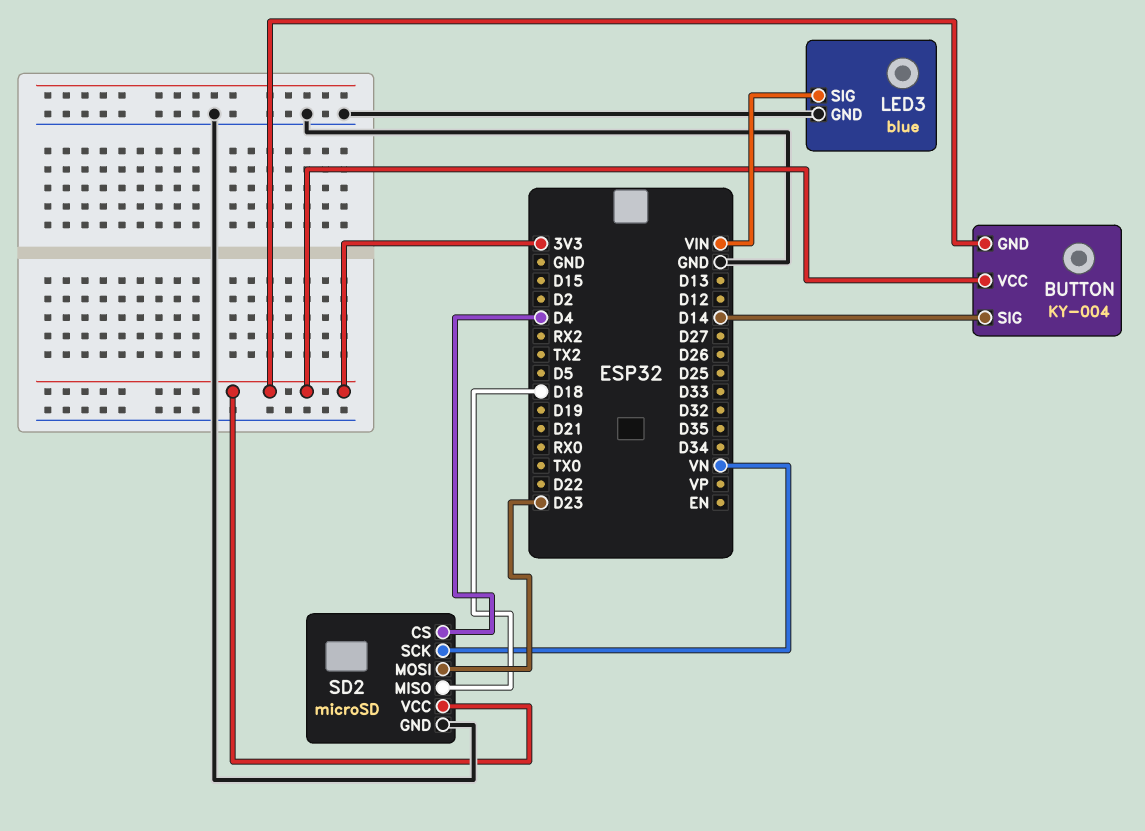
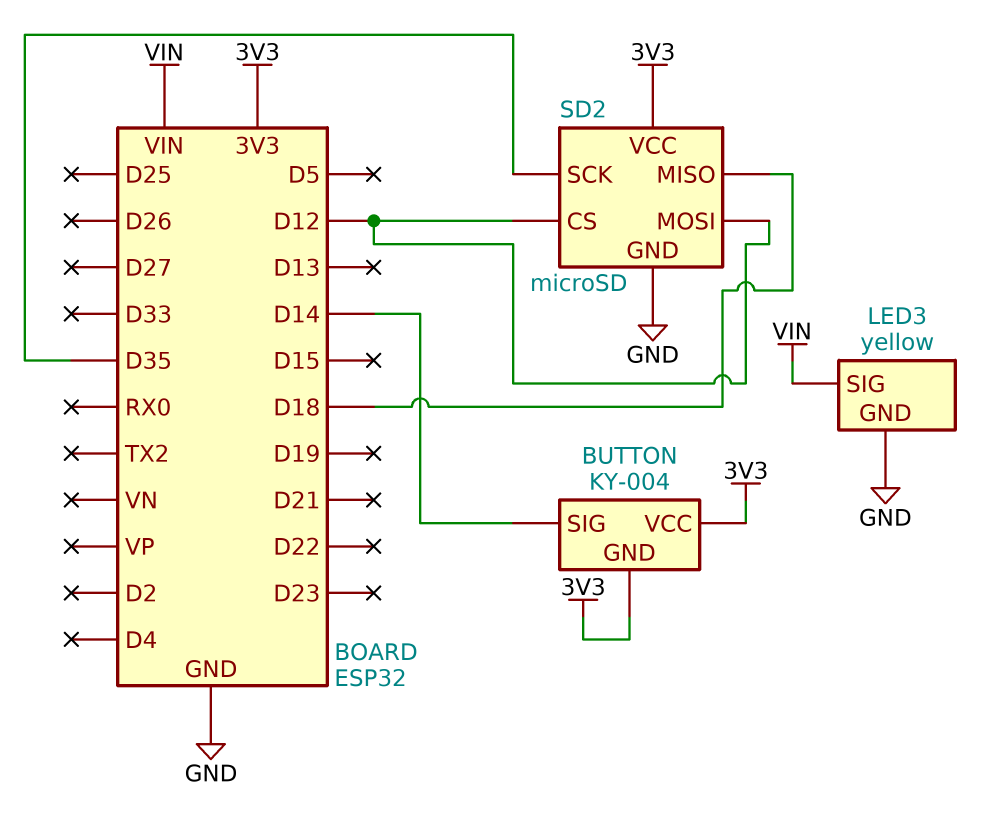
LED3: blue -> yellow
SD2 pin CS: D4 -> D12
SD2 pin MOSI: D23 -> D12
SD2 pin SCK: VN -> D35

